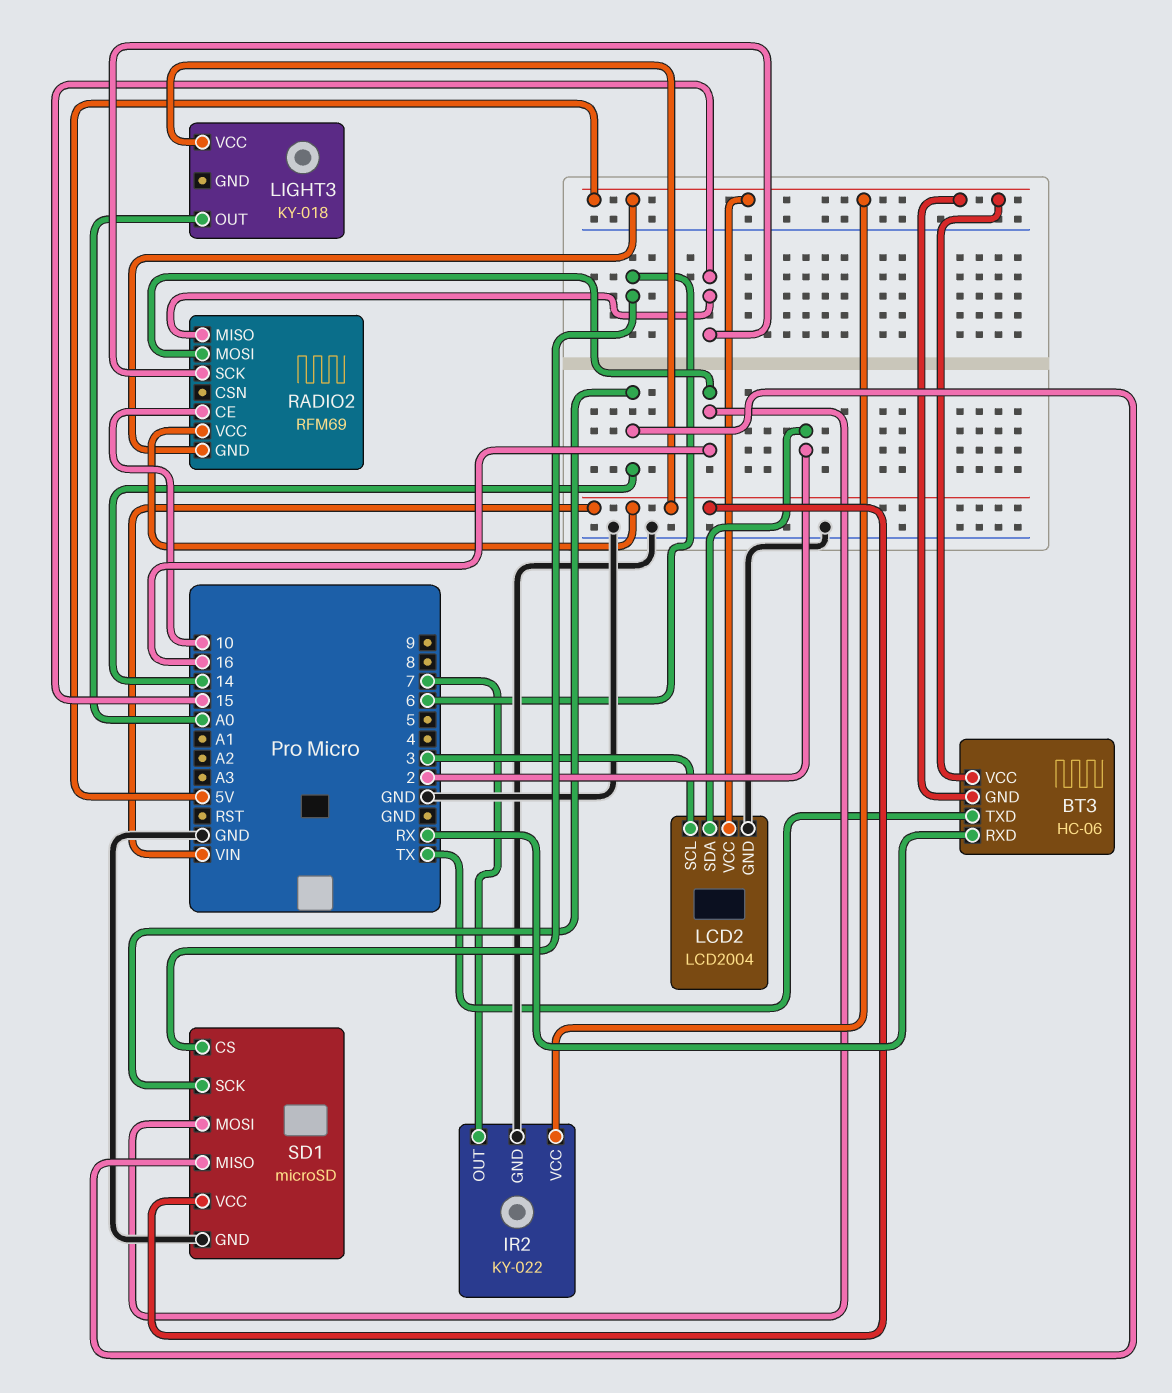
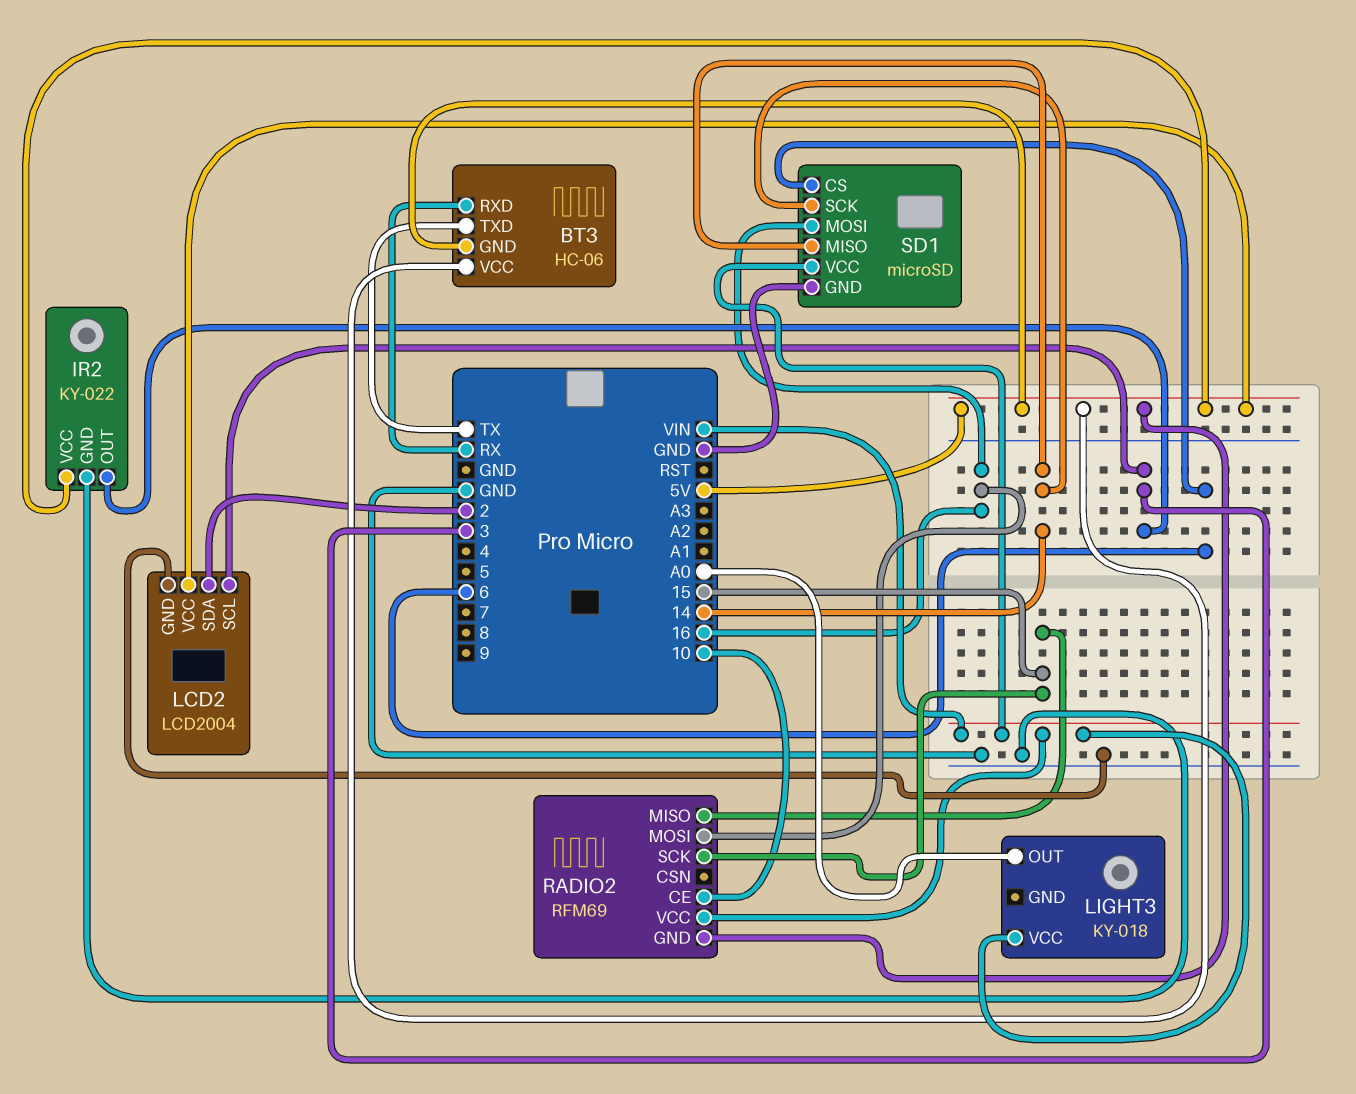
IR2 pin OUT: 7 -> 3

